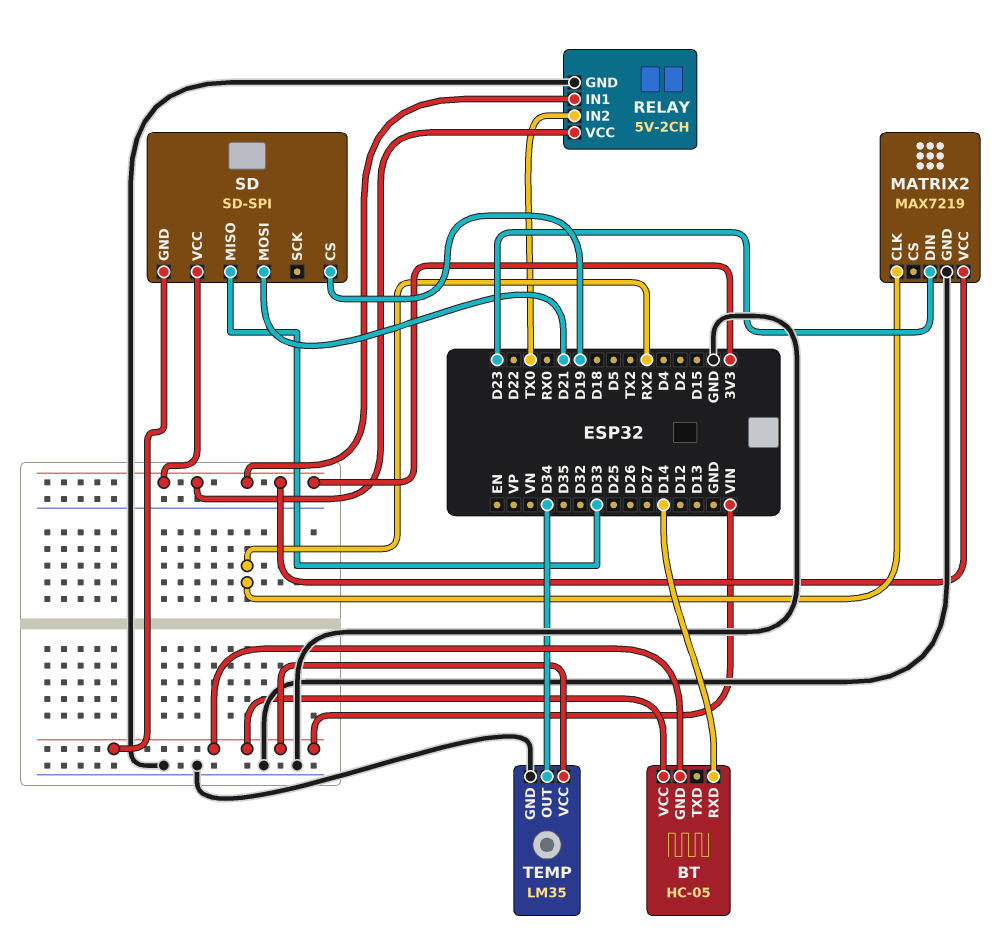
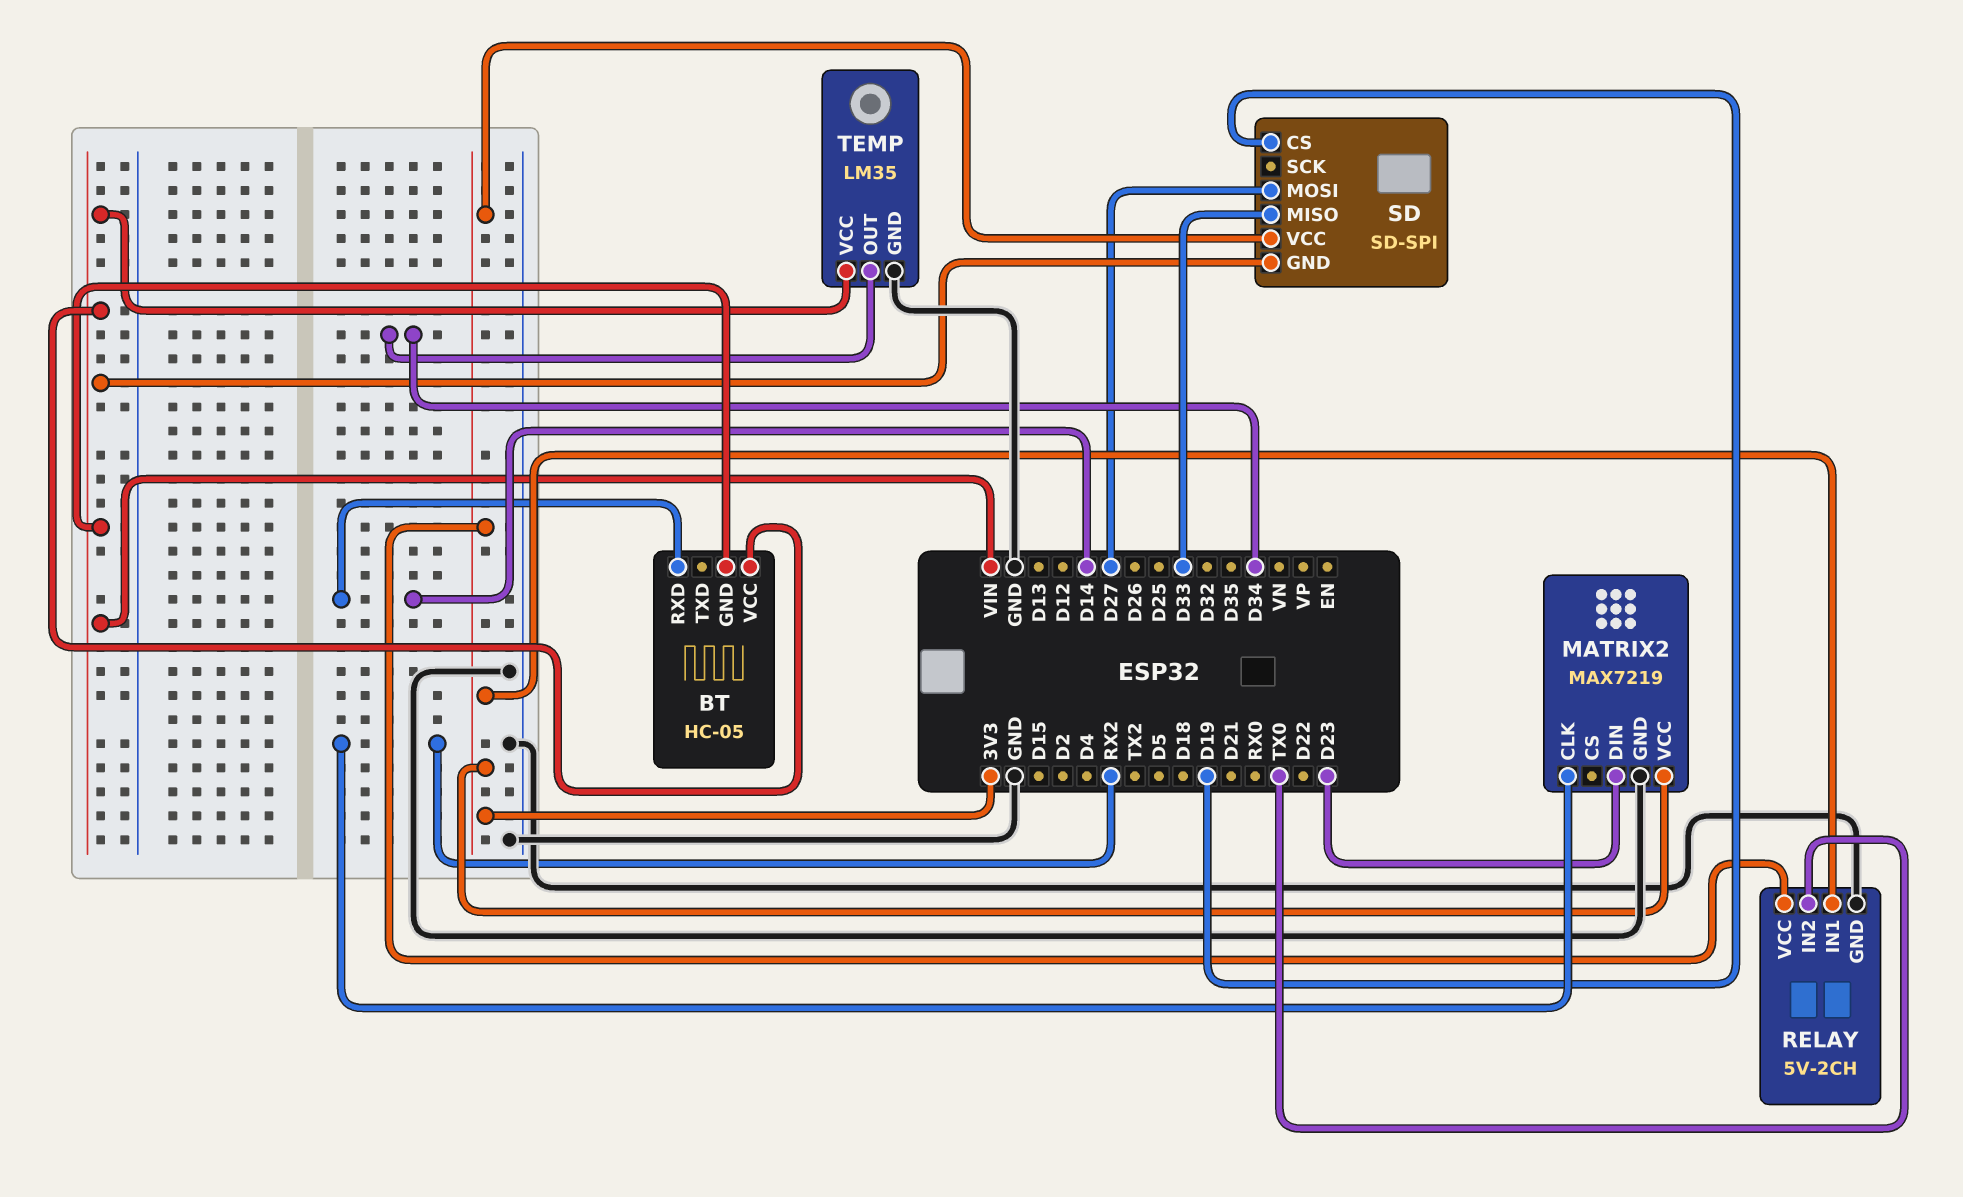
SD pin MOSI: D21 -> D27

